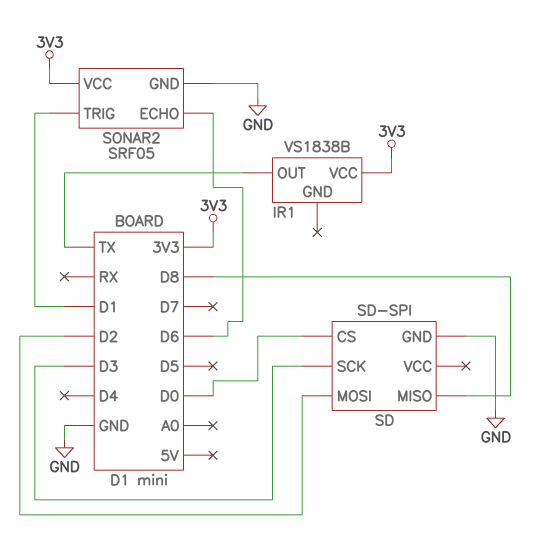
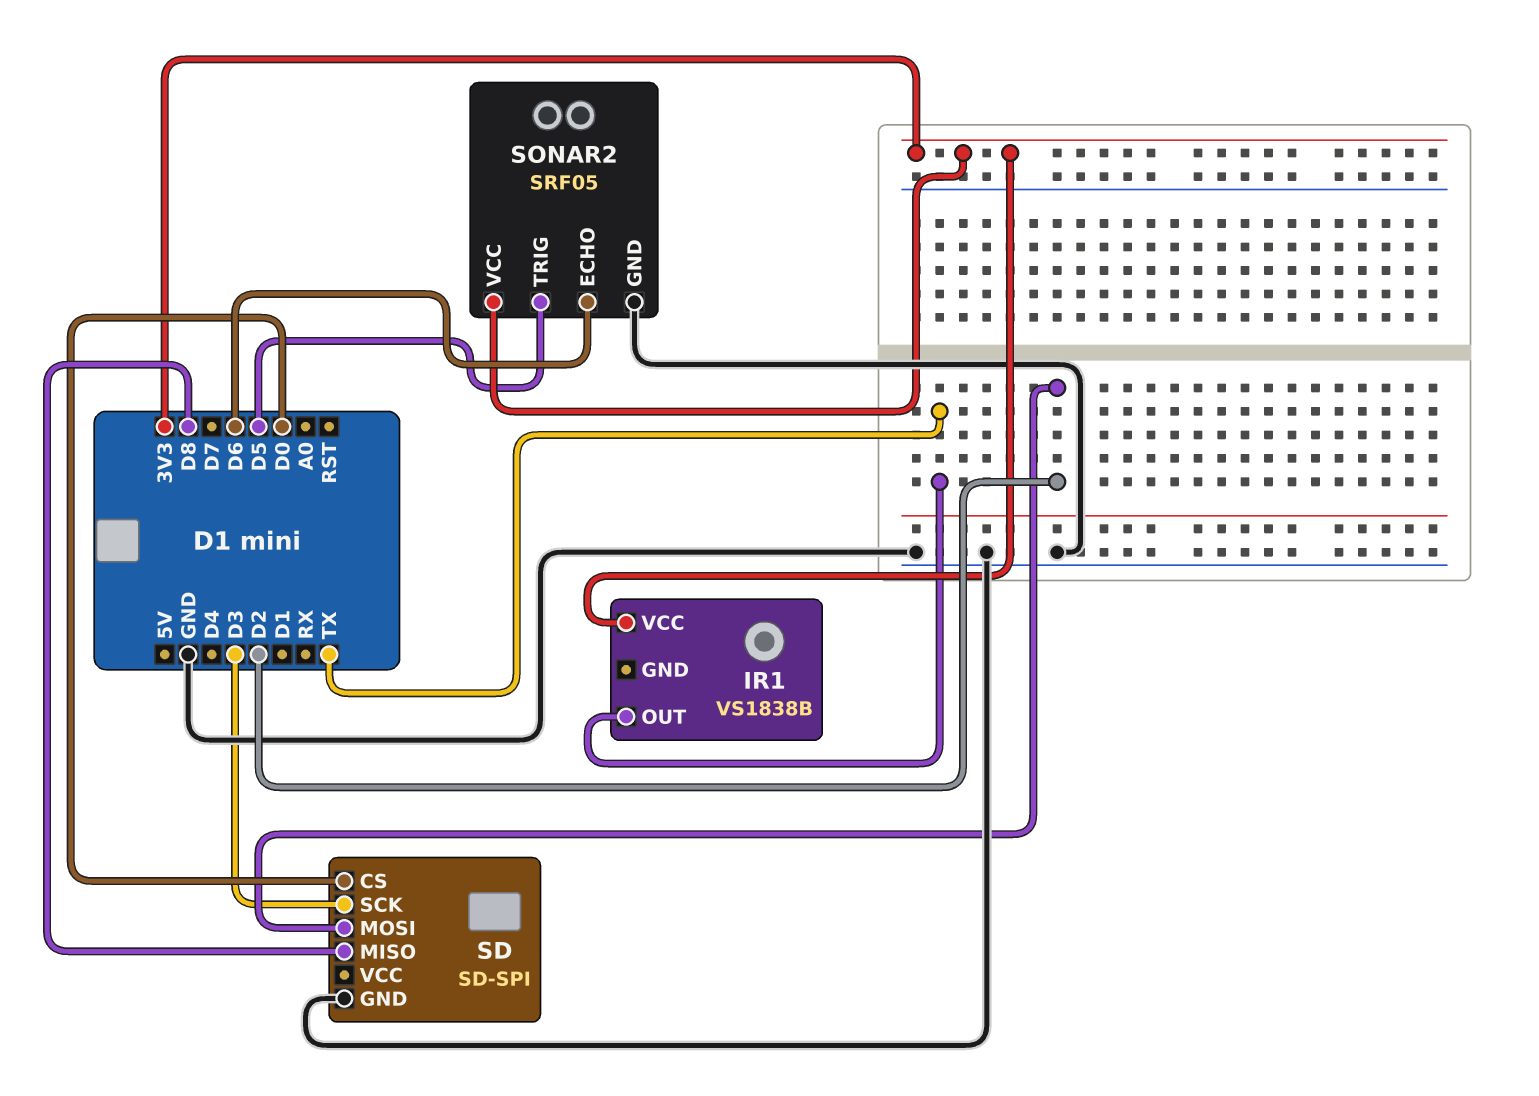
SONAR2 pin TRIG: D1 -> D5

